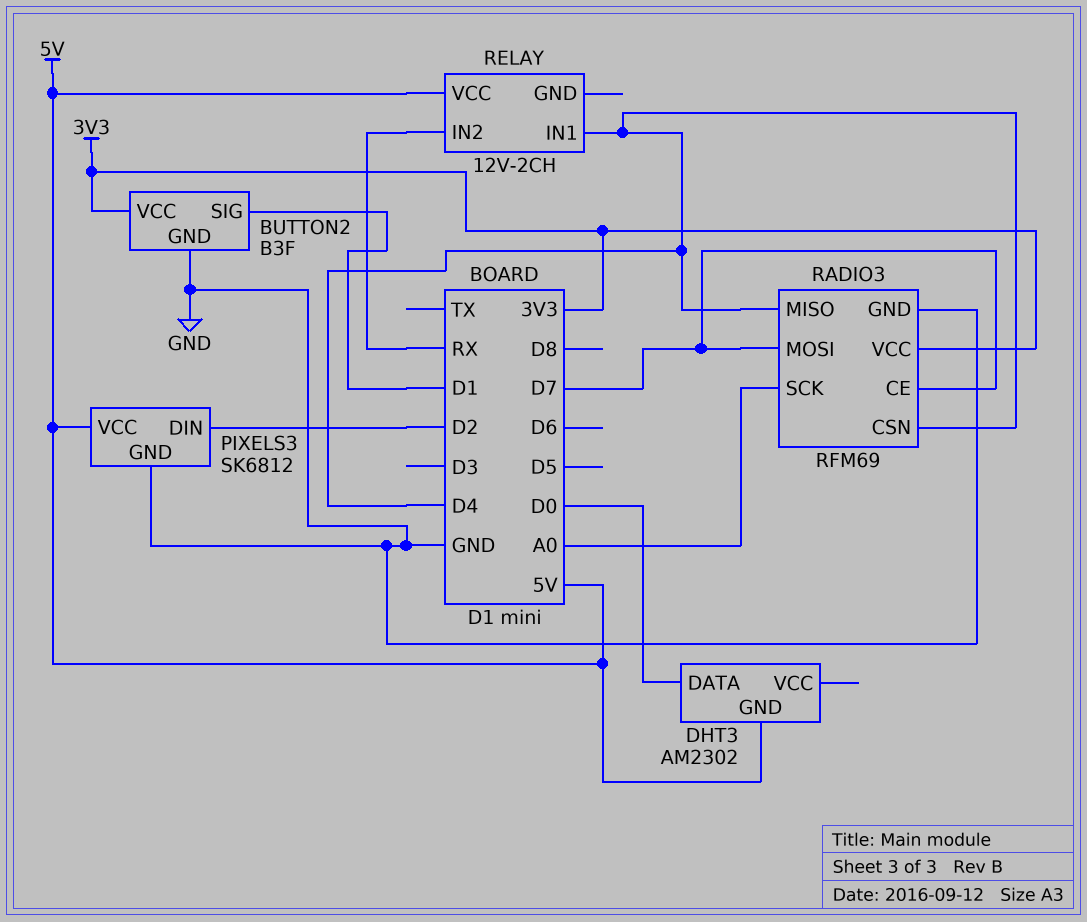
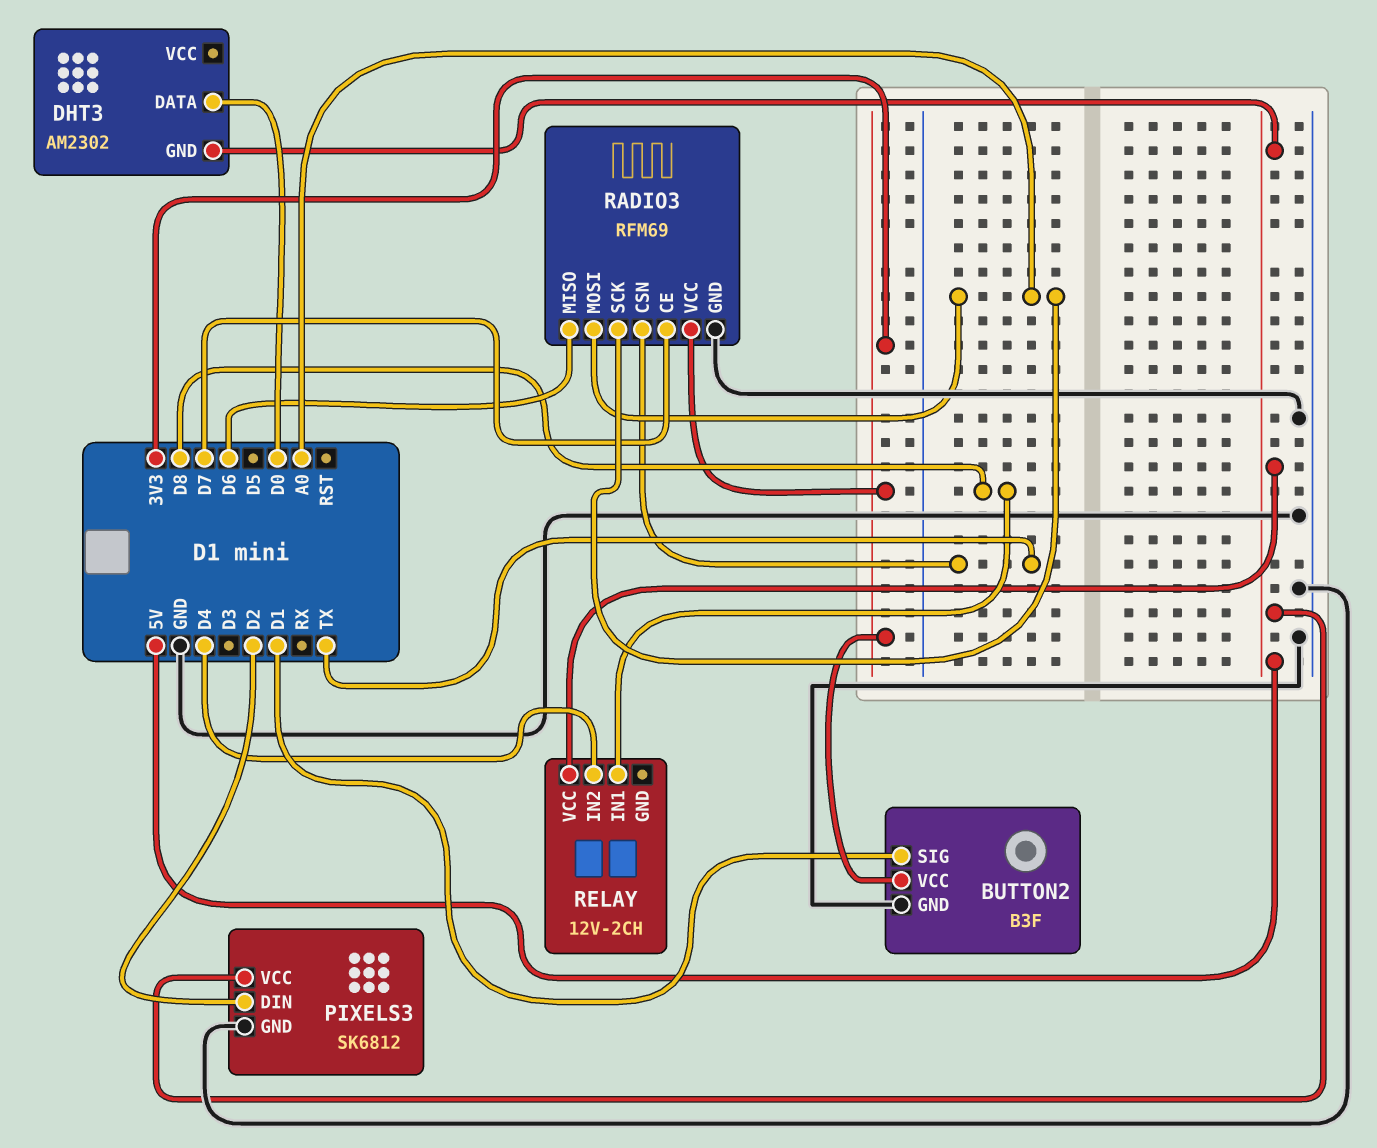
RADIO3 pin CSN: D4 -> TX
RADIO3 pin MISO: D4 -> D6
RADIO3 pin MOSI: D7 -> A0
RELAY pin IN1: D4 -> D8
RELAY pin IN2: RX -> D4

